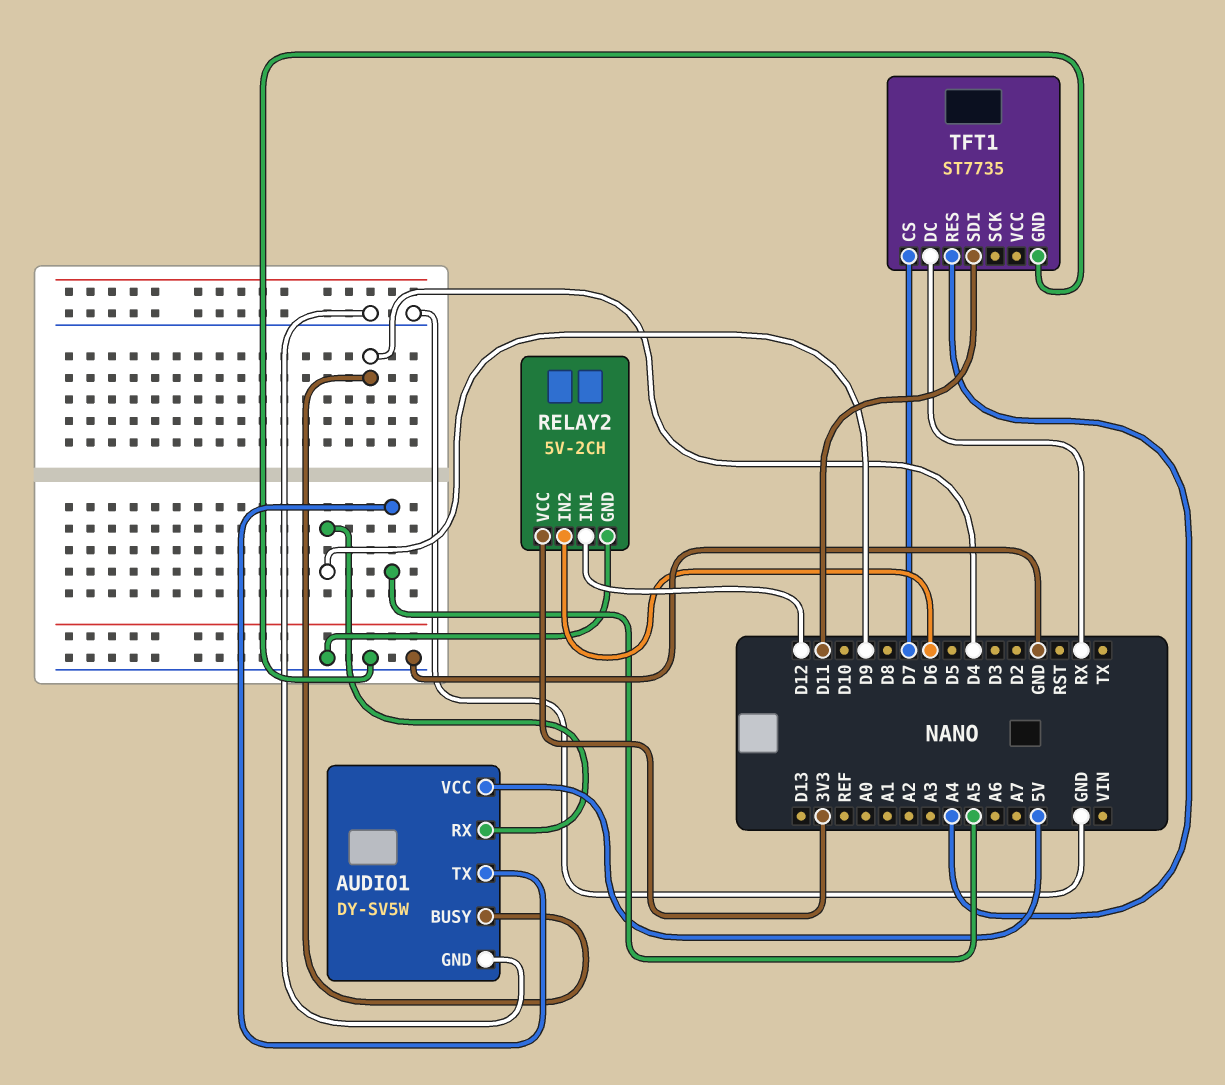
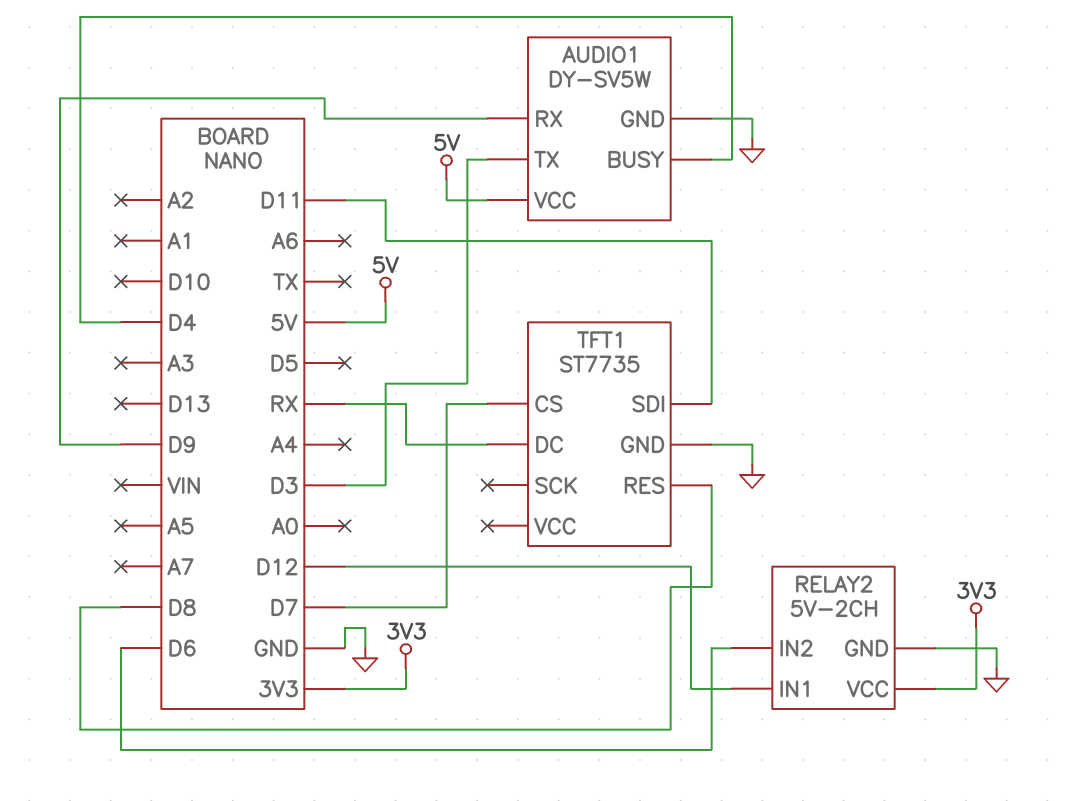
AUDIO1 pin TX: A5 -> D3
TFT1 pin RES: A4 -> D8

